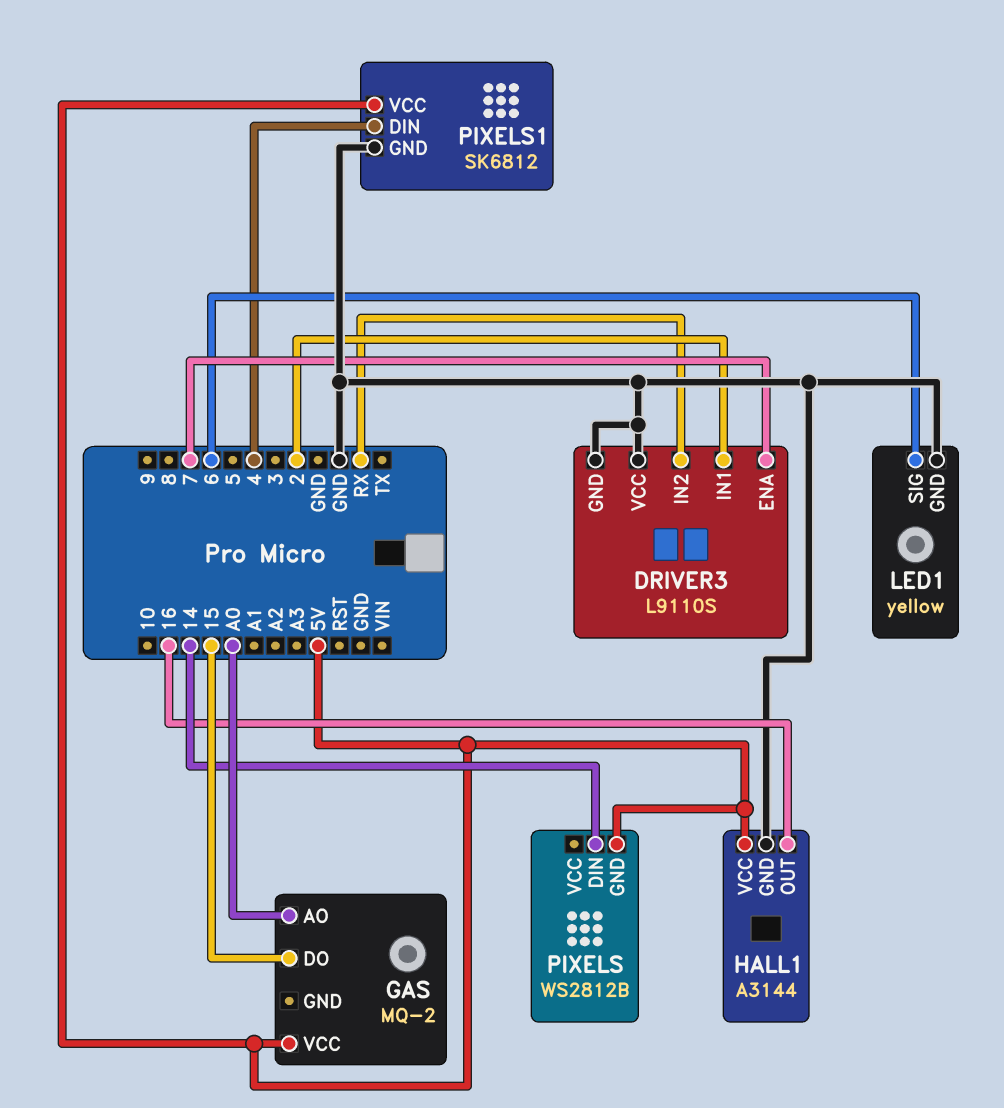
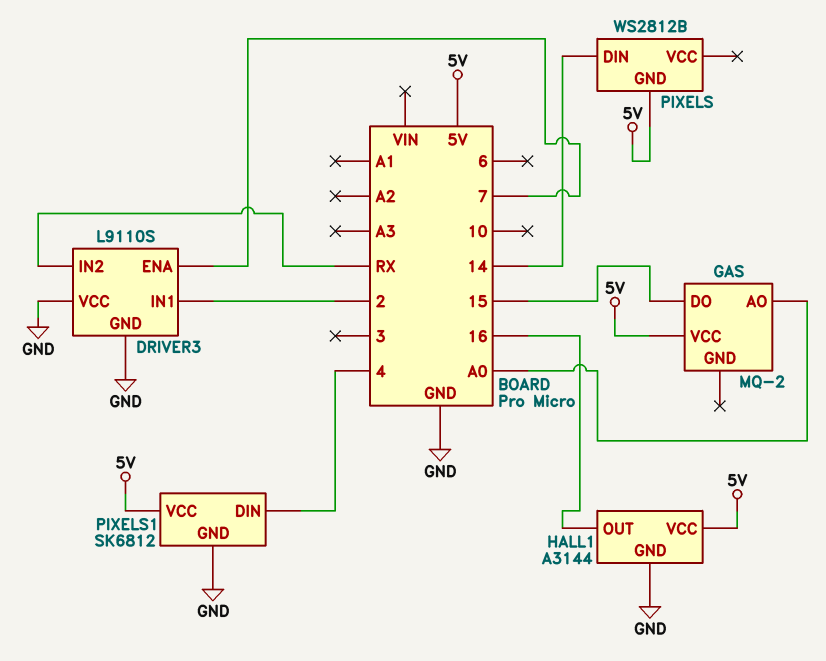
LED1: yellow -> none
LED1 pin GND: GND -> none
LED1 pin SIG: 6 -> none

